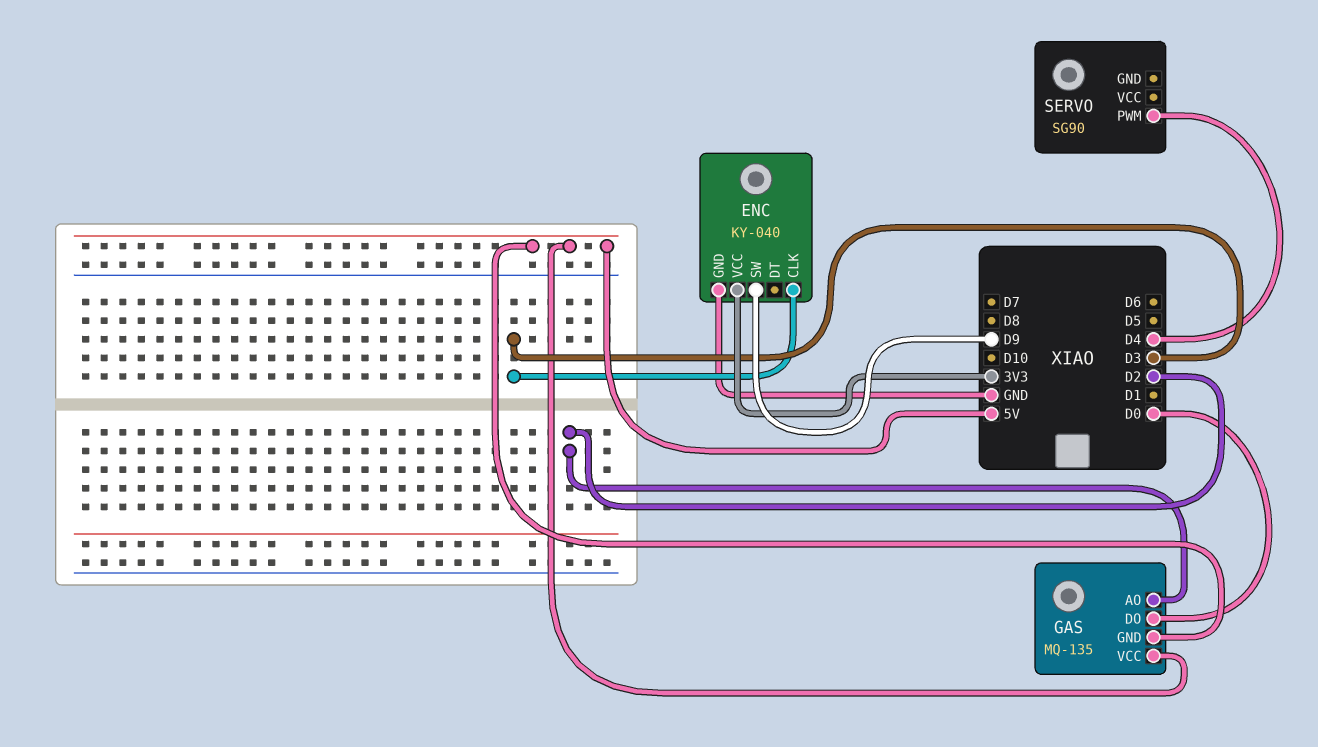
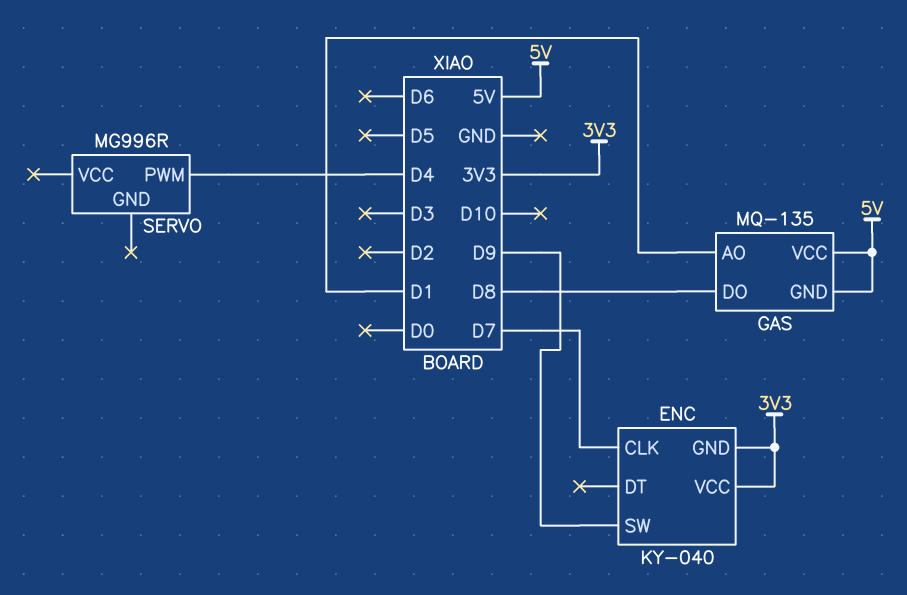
ENC pin CLK: D3 -> D7
ENC pin GND: GND -> 3V3
GAS pin AO: D2 -> D1
GAS pin DO: D0 -> D8
SERVO: SG90 -> MG996R

